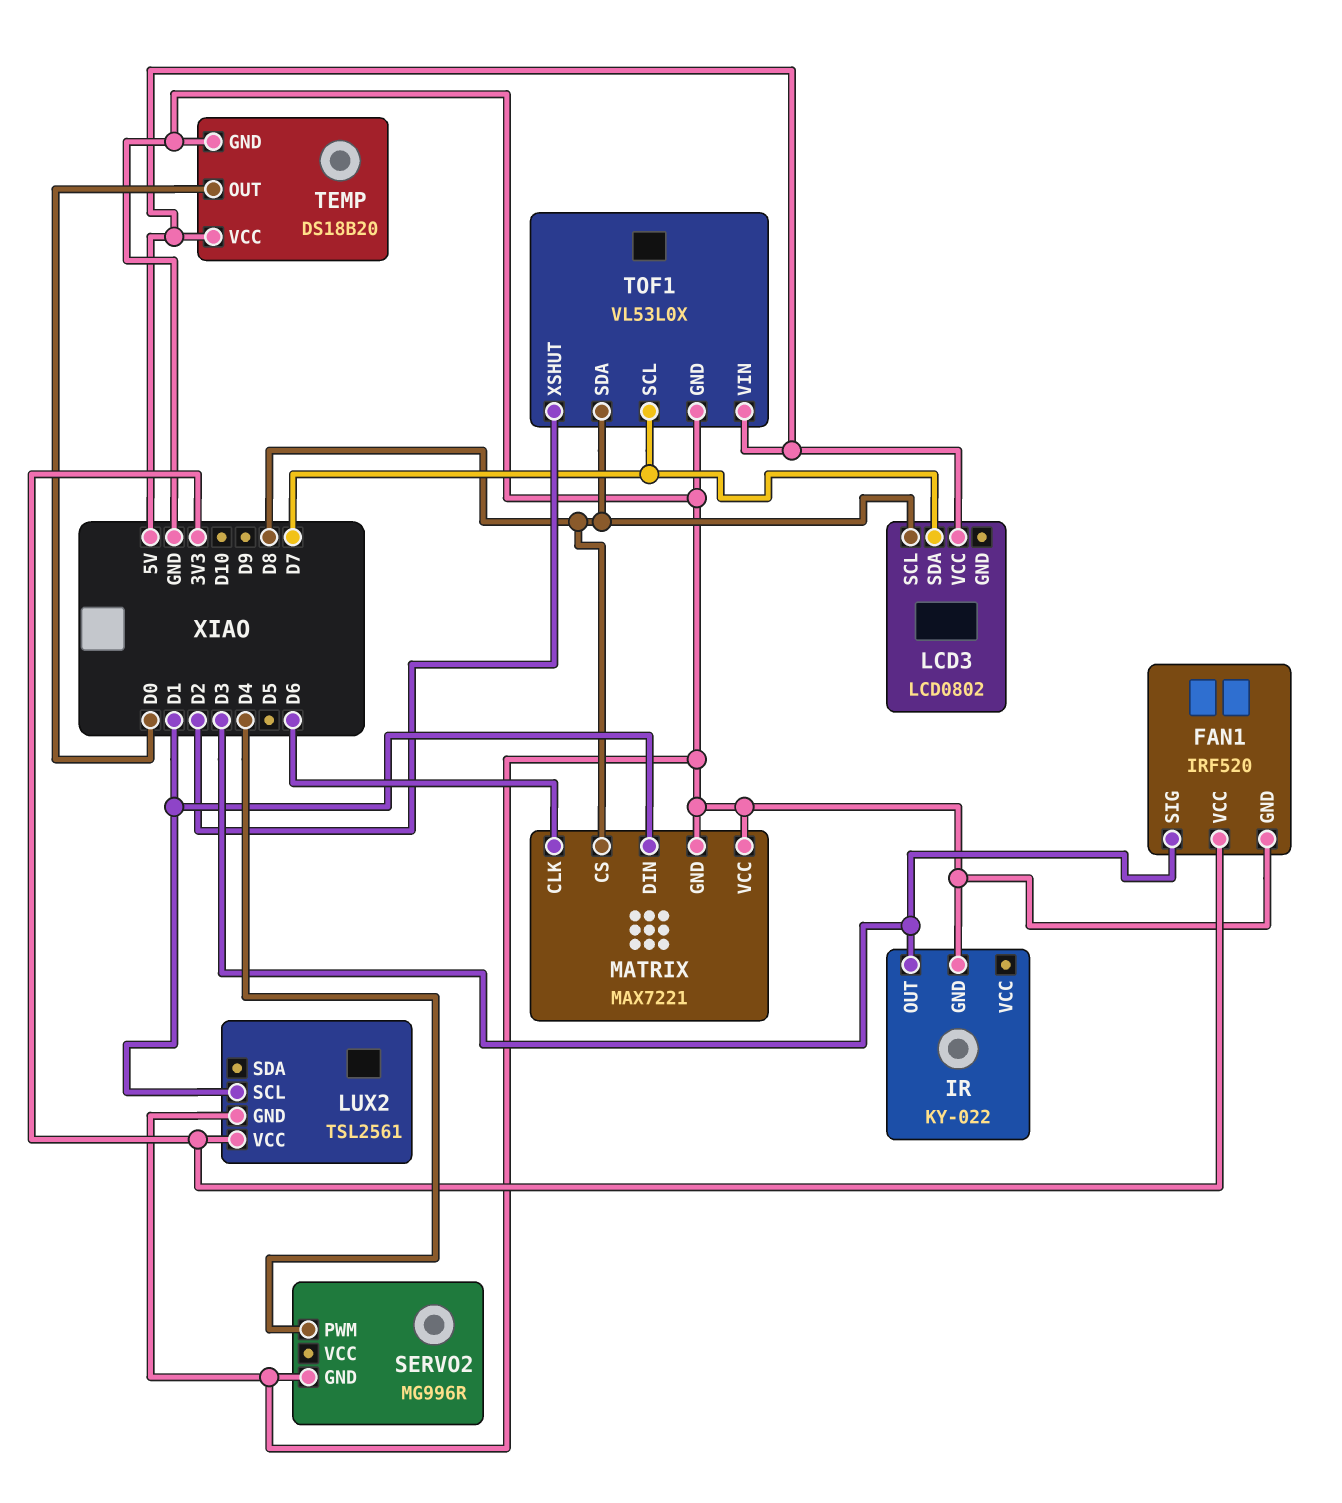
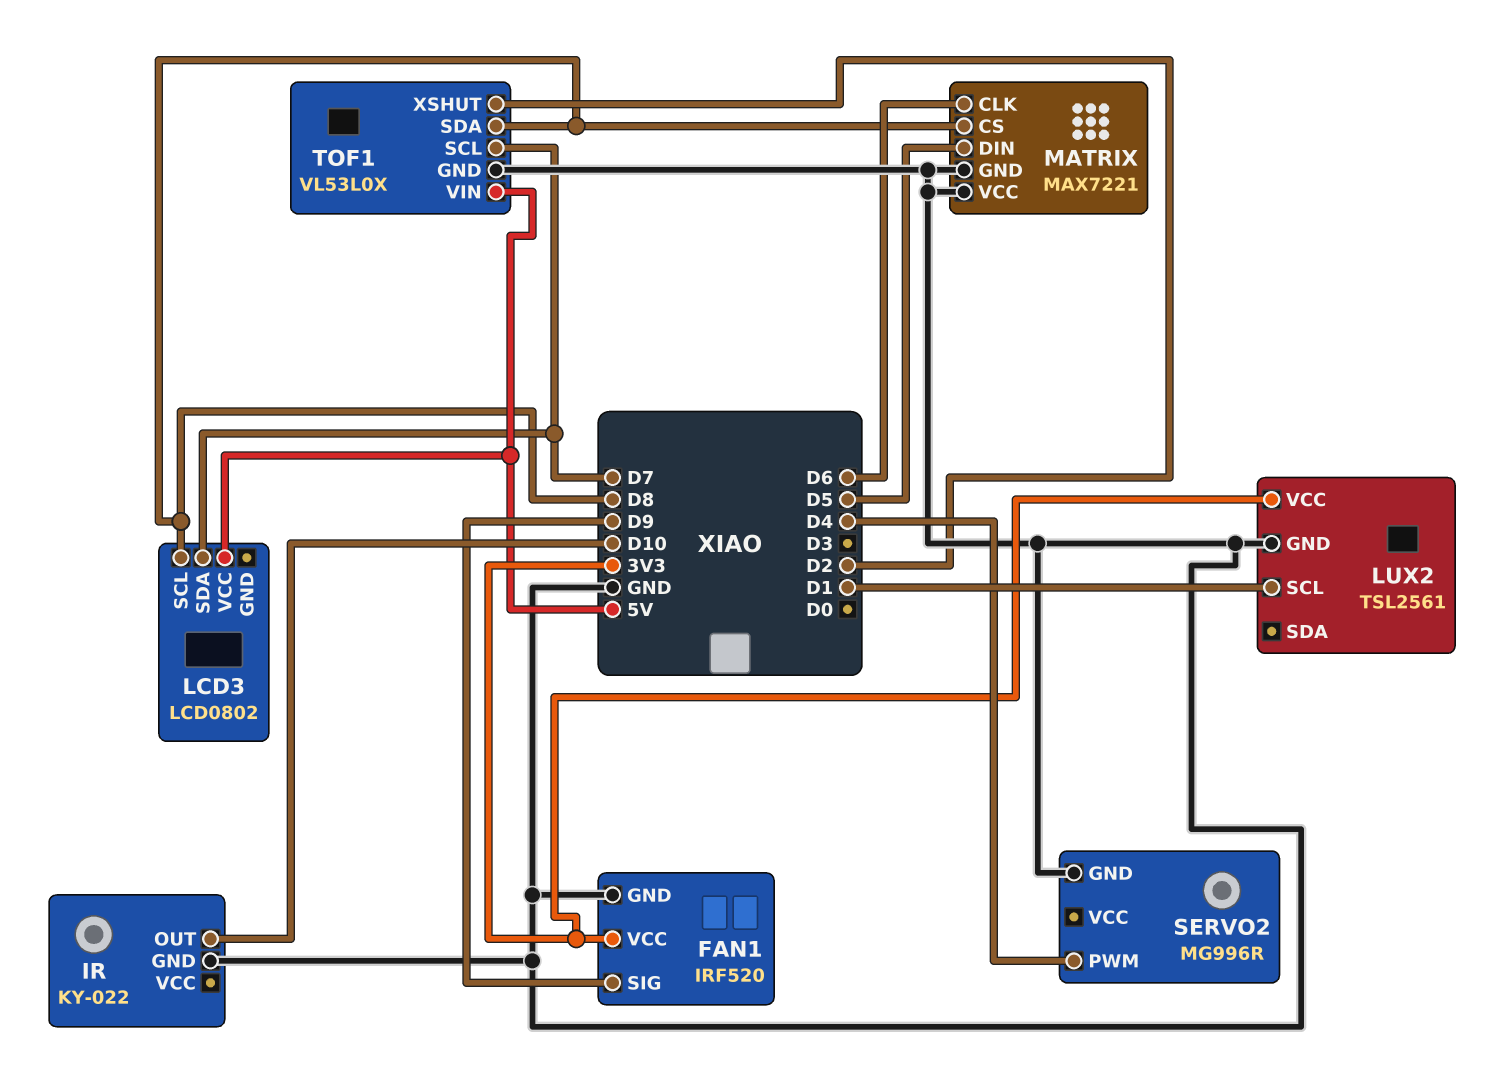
FAN1 pin SIG: D3 -> D9
IR pin OUT: D3 -> D10
MATRIX pin DIN: D1 -> D5
TEMP: DS18B20 -> none
TEMP pin GND: GND -> none
TEMP pin OUT: D0 -> none
TEMP pin VCC: 5V -> none

